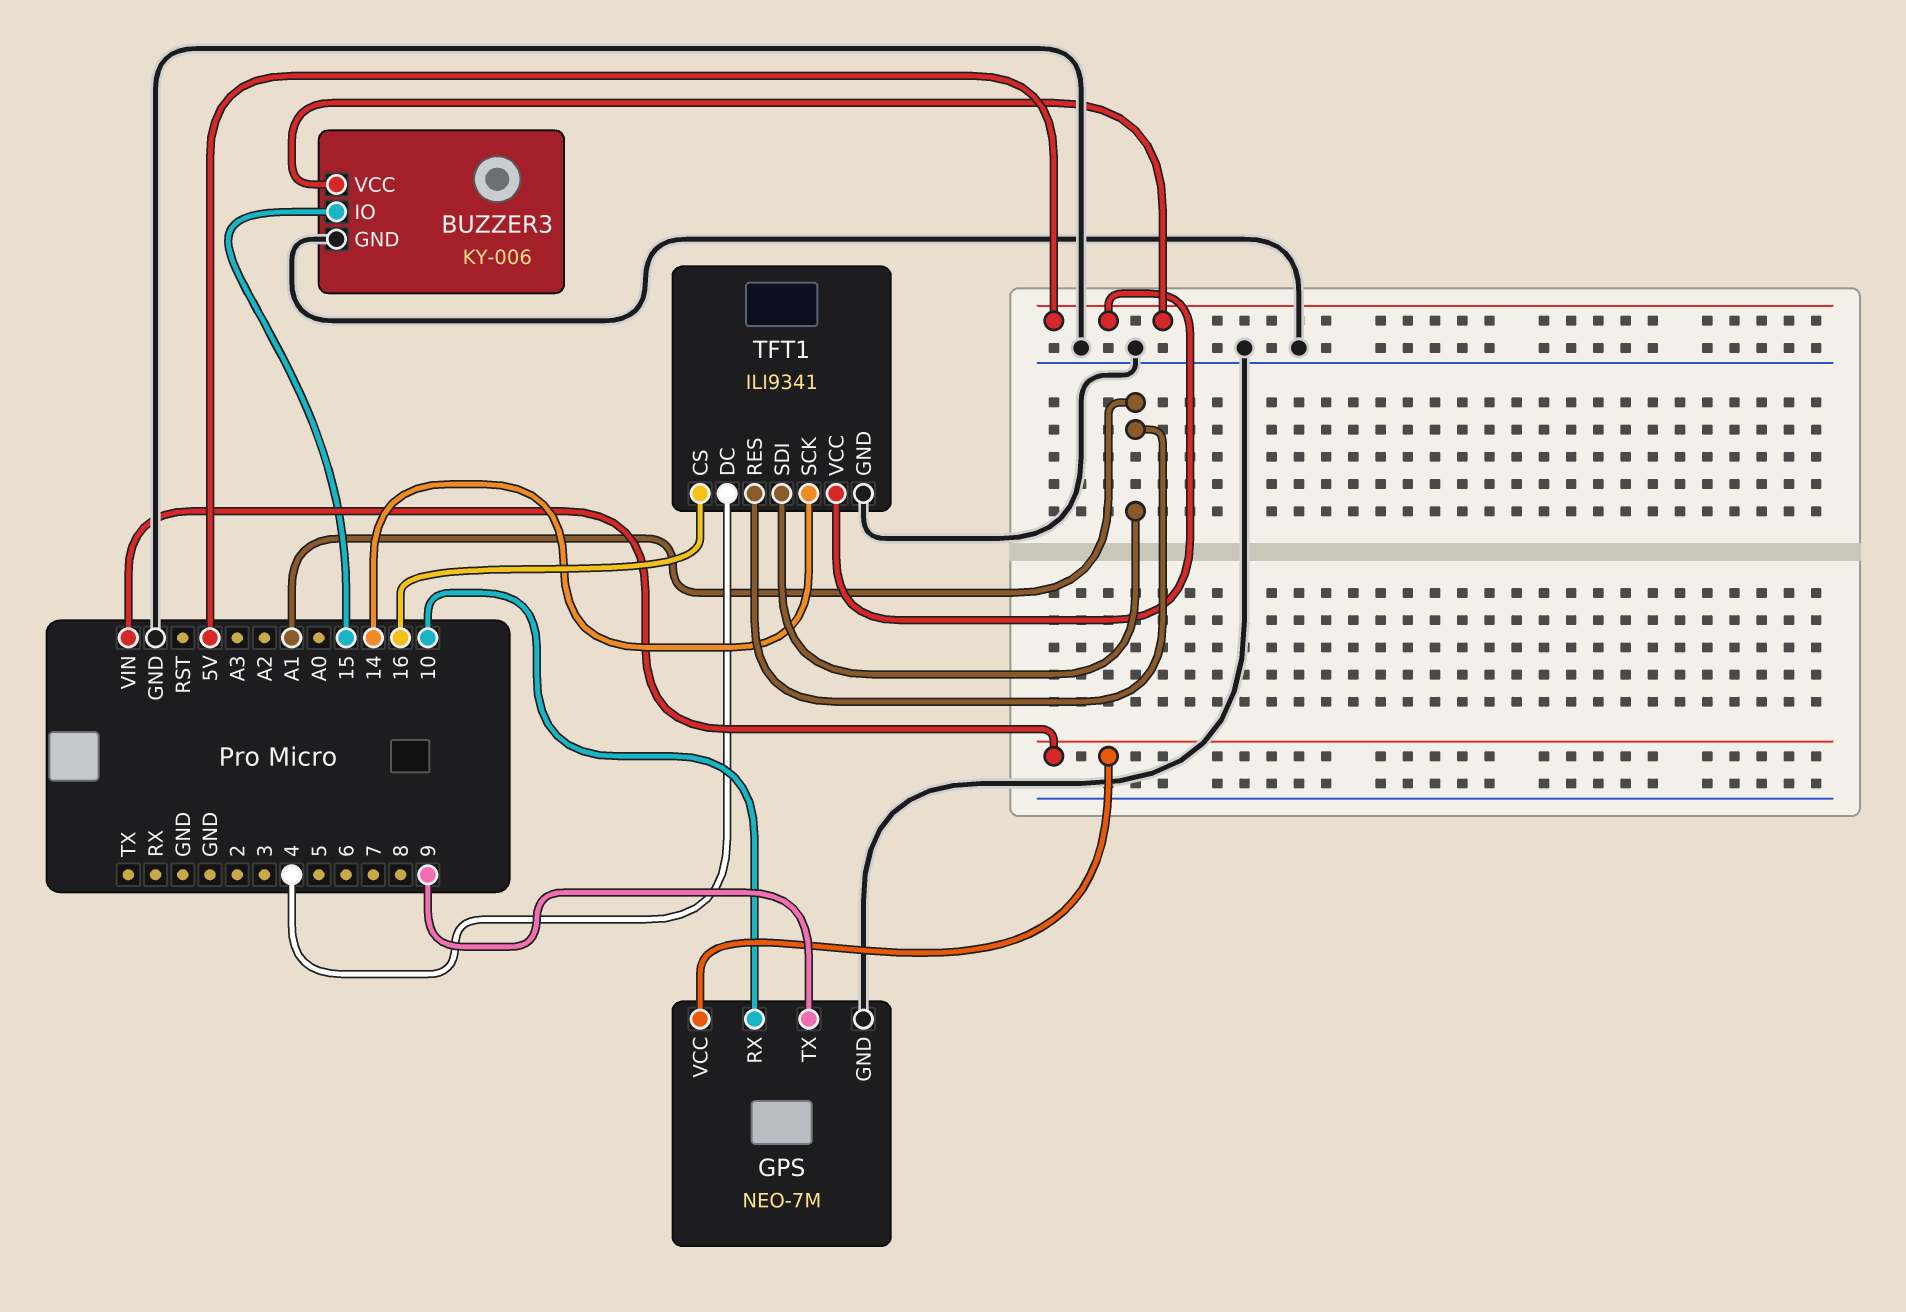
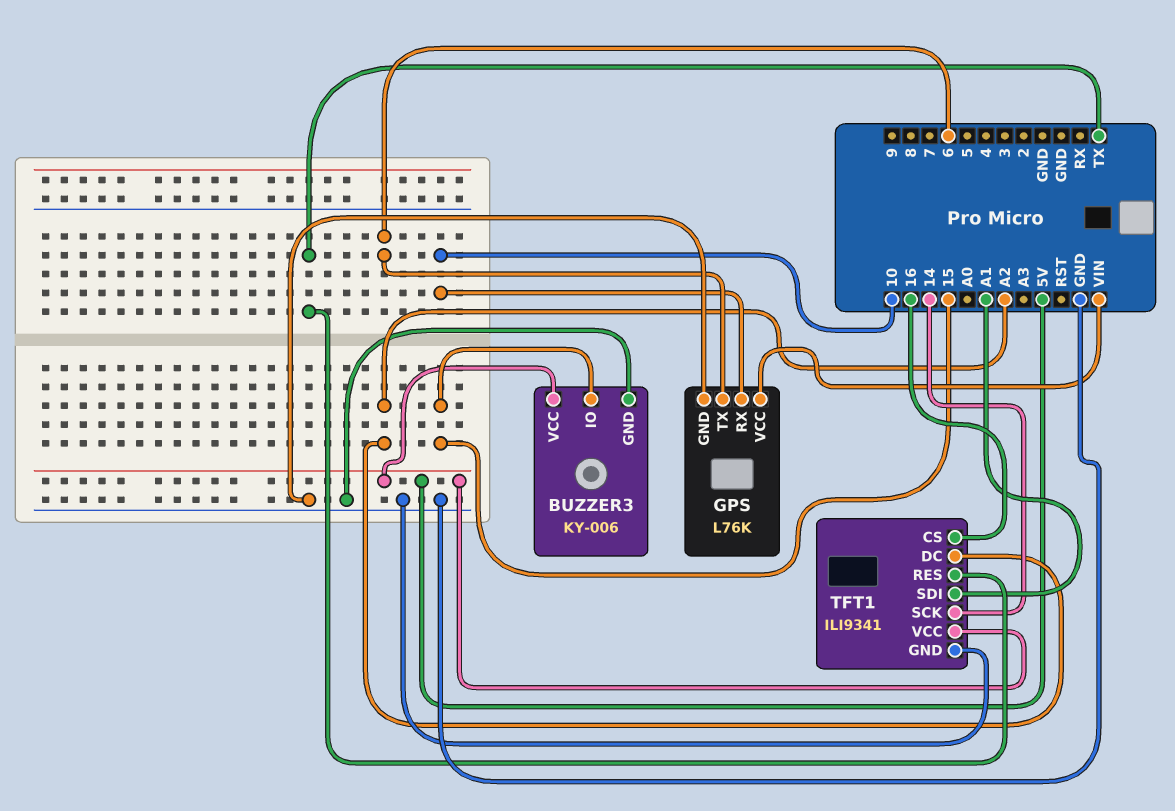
GPS: NEO-7M -> L76K
GPS pin TX: 9 -> 6
TFT1 pin DC: 4 -> A2
TFT1 pin RES: A1 -> TX

